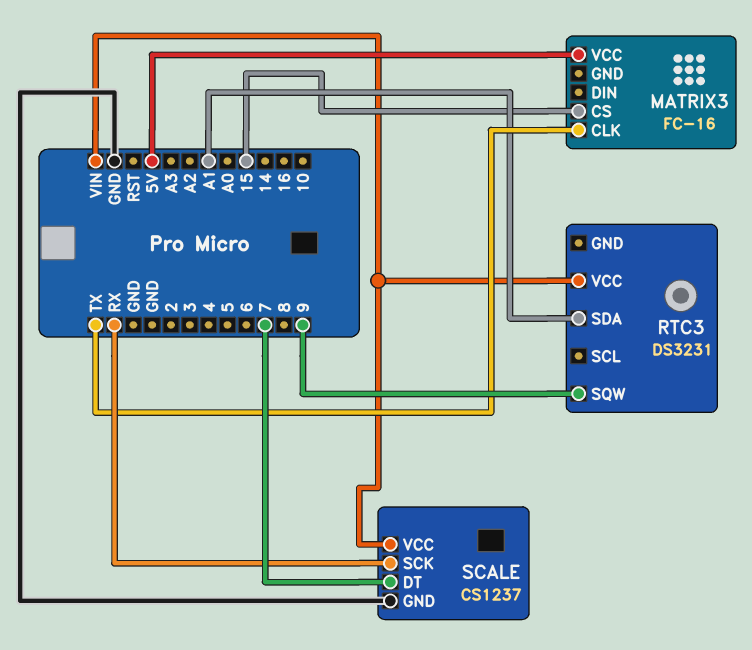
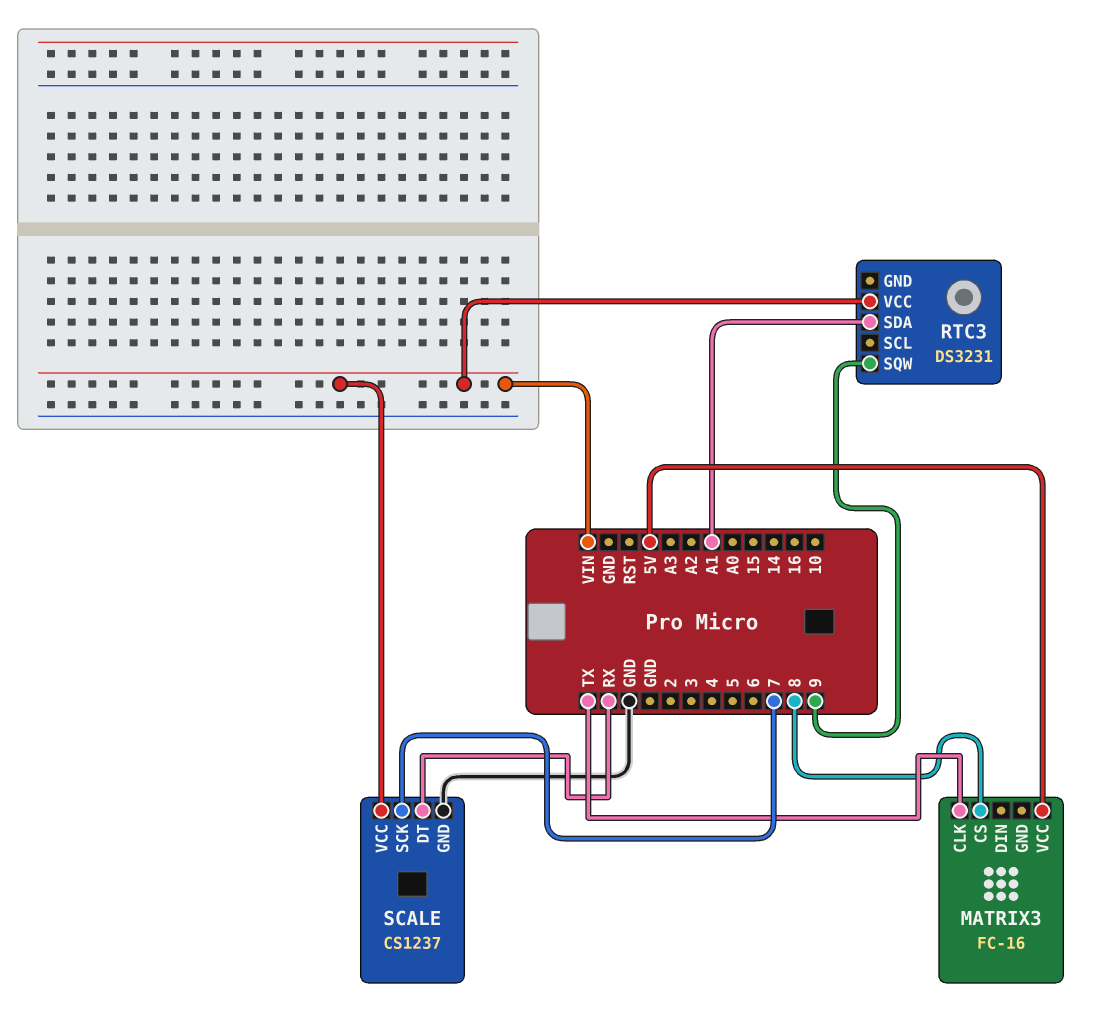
MATRIX3 pin CS: 15 -> 8
SCALE pin DT: 7 -> RX
SCALE pin SCK: RX -> 7

